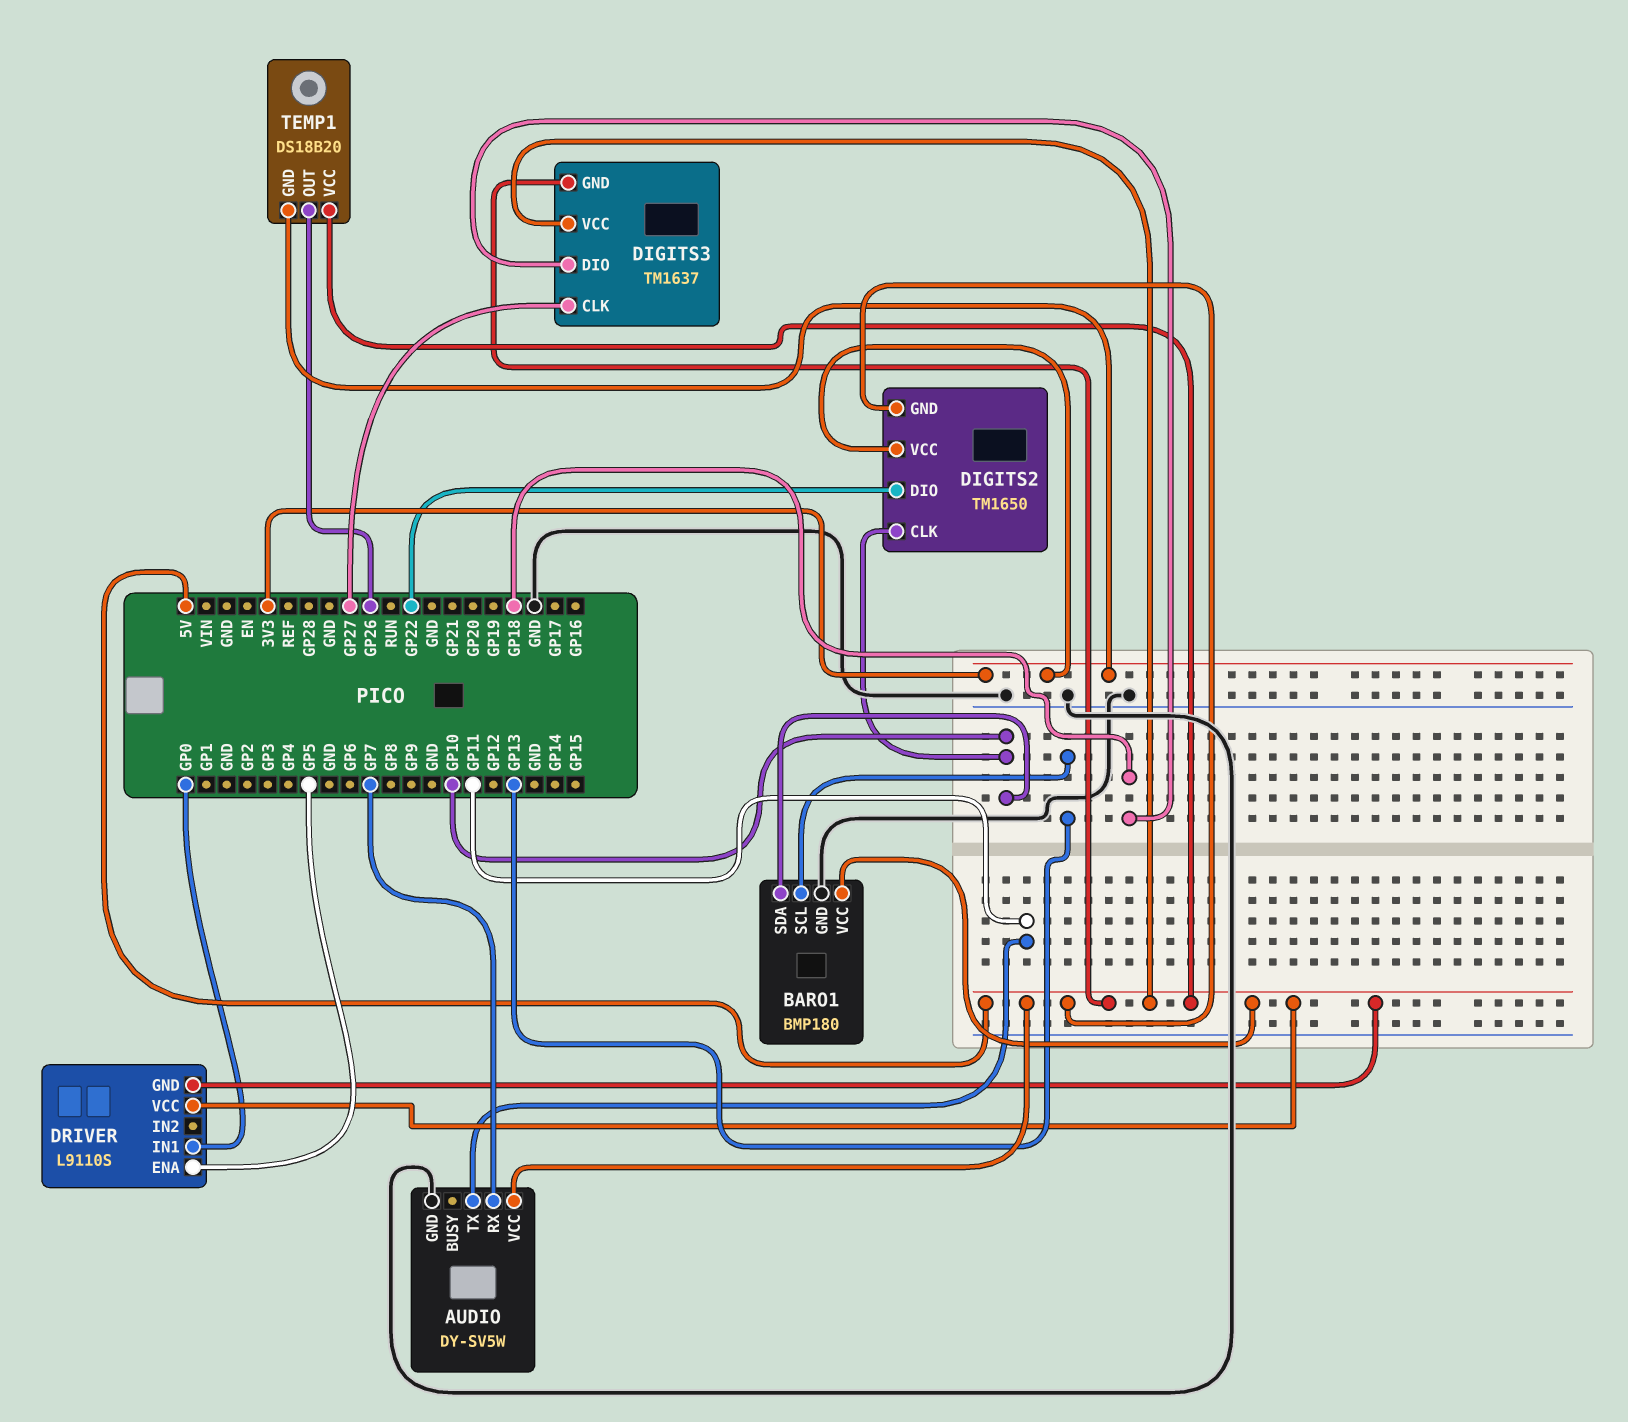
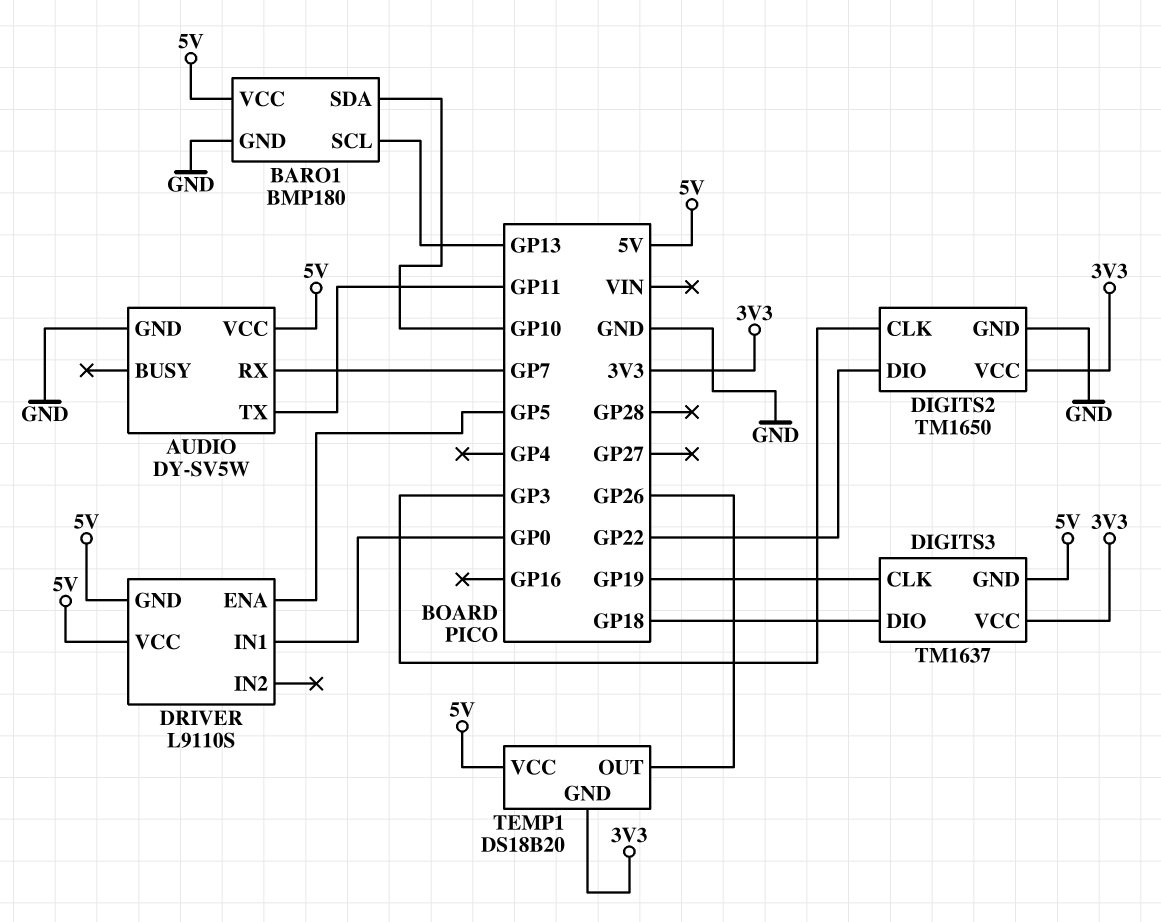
DIGITS2 pin CLK: GP10 -> GP3
DIGITS2 pin GND: 5V -> GND
DIGITS3 pin CLK: GP27 -> GP19
DIGITS3 pin VCC: 5V -> 3V3

